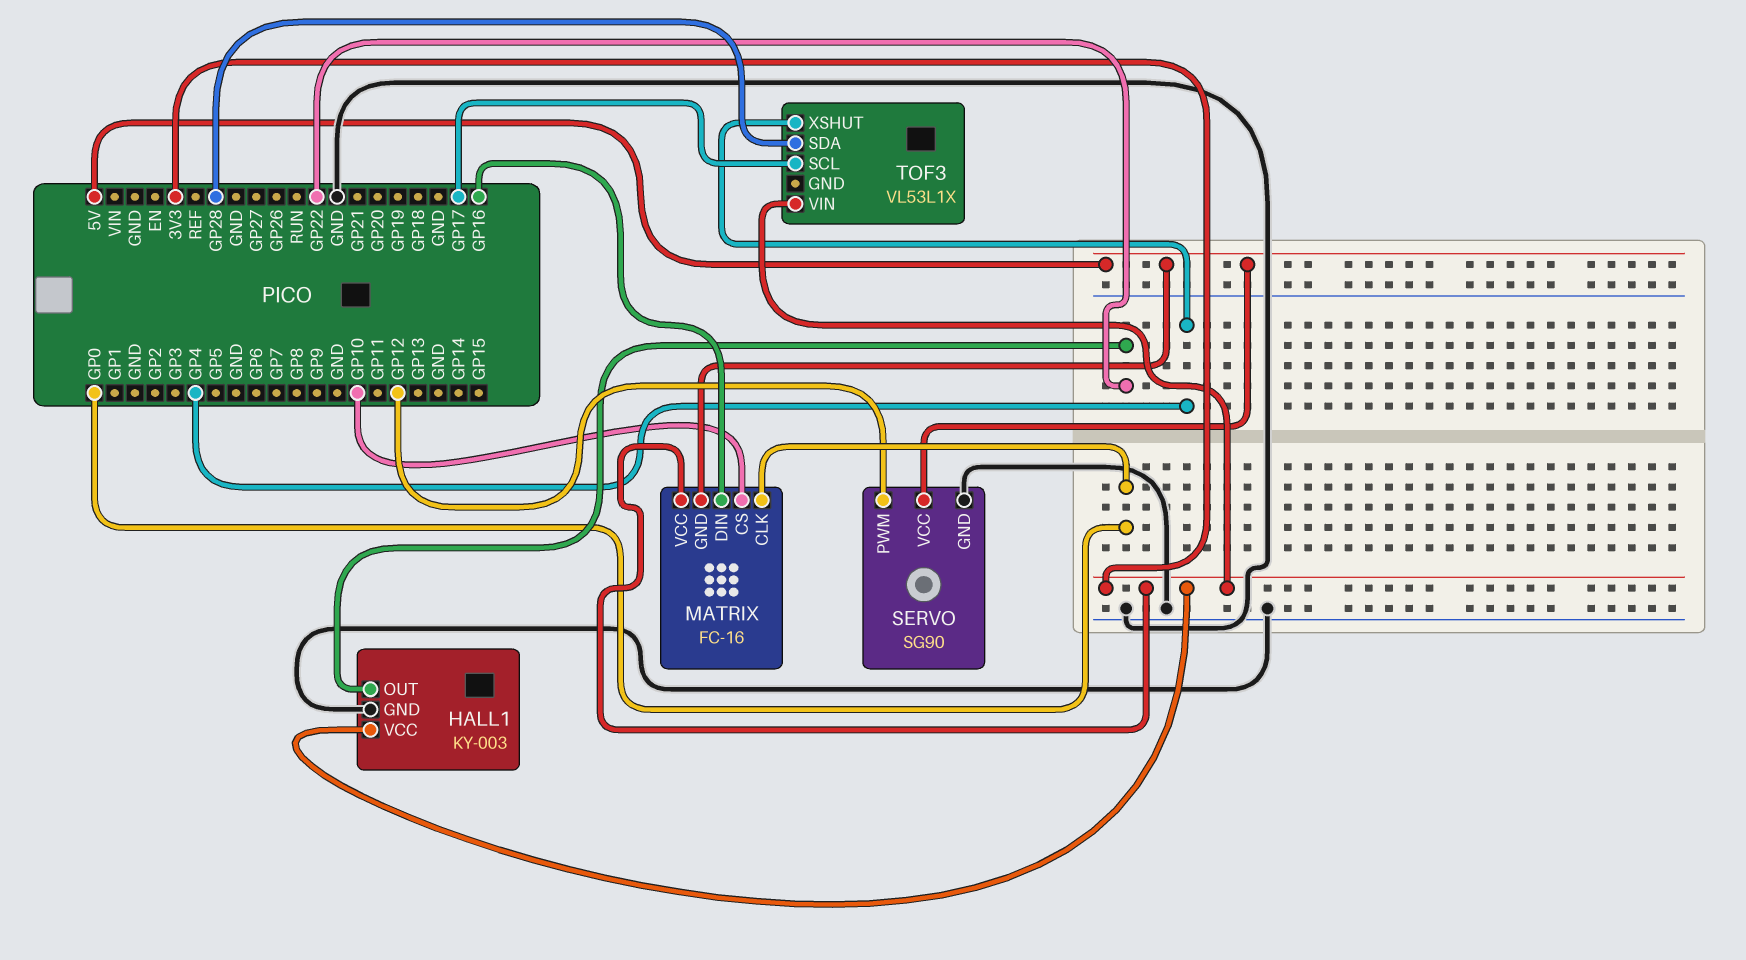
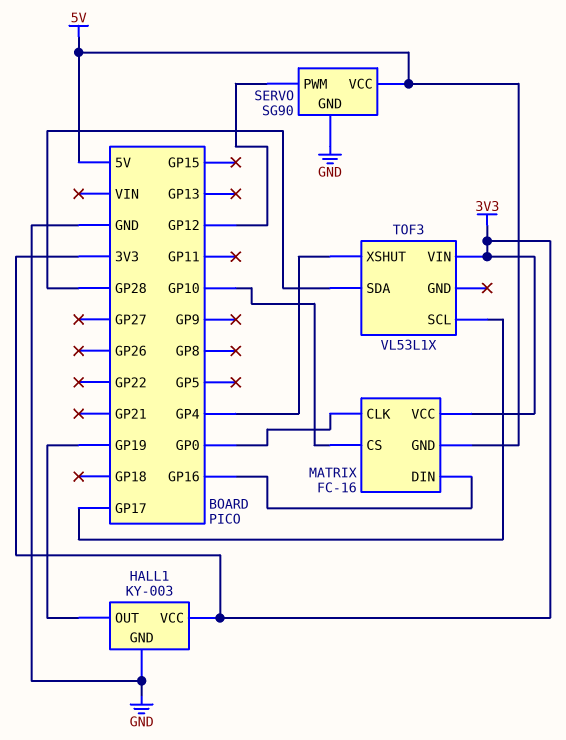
HALL1 pin OUT: GP22 -> GP19

